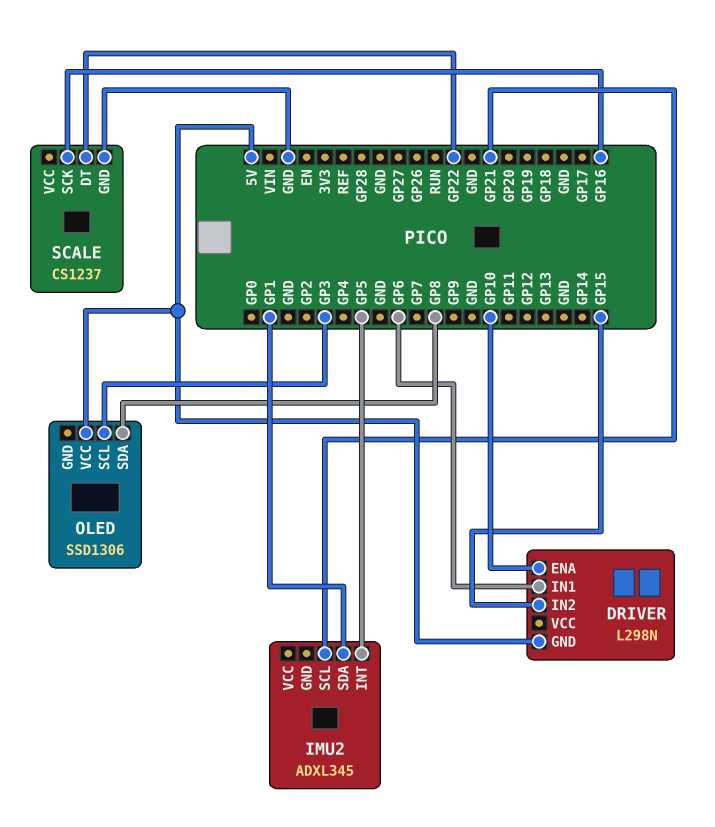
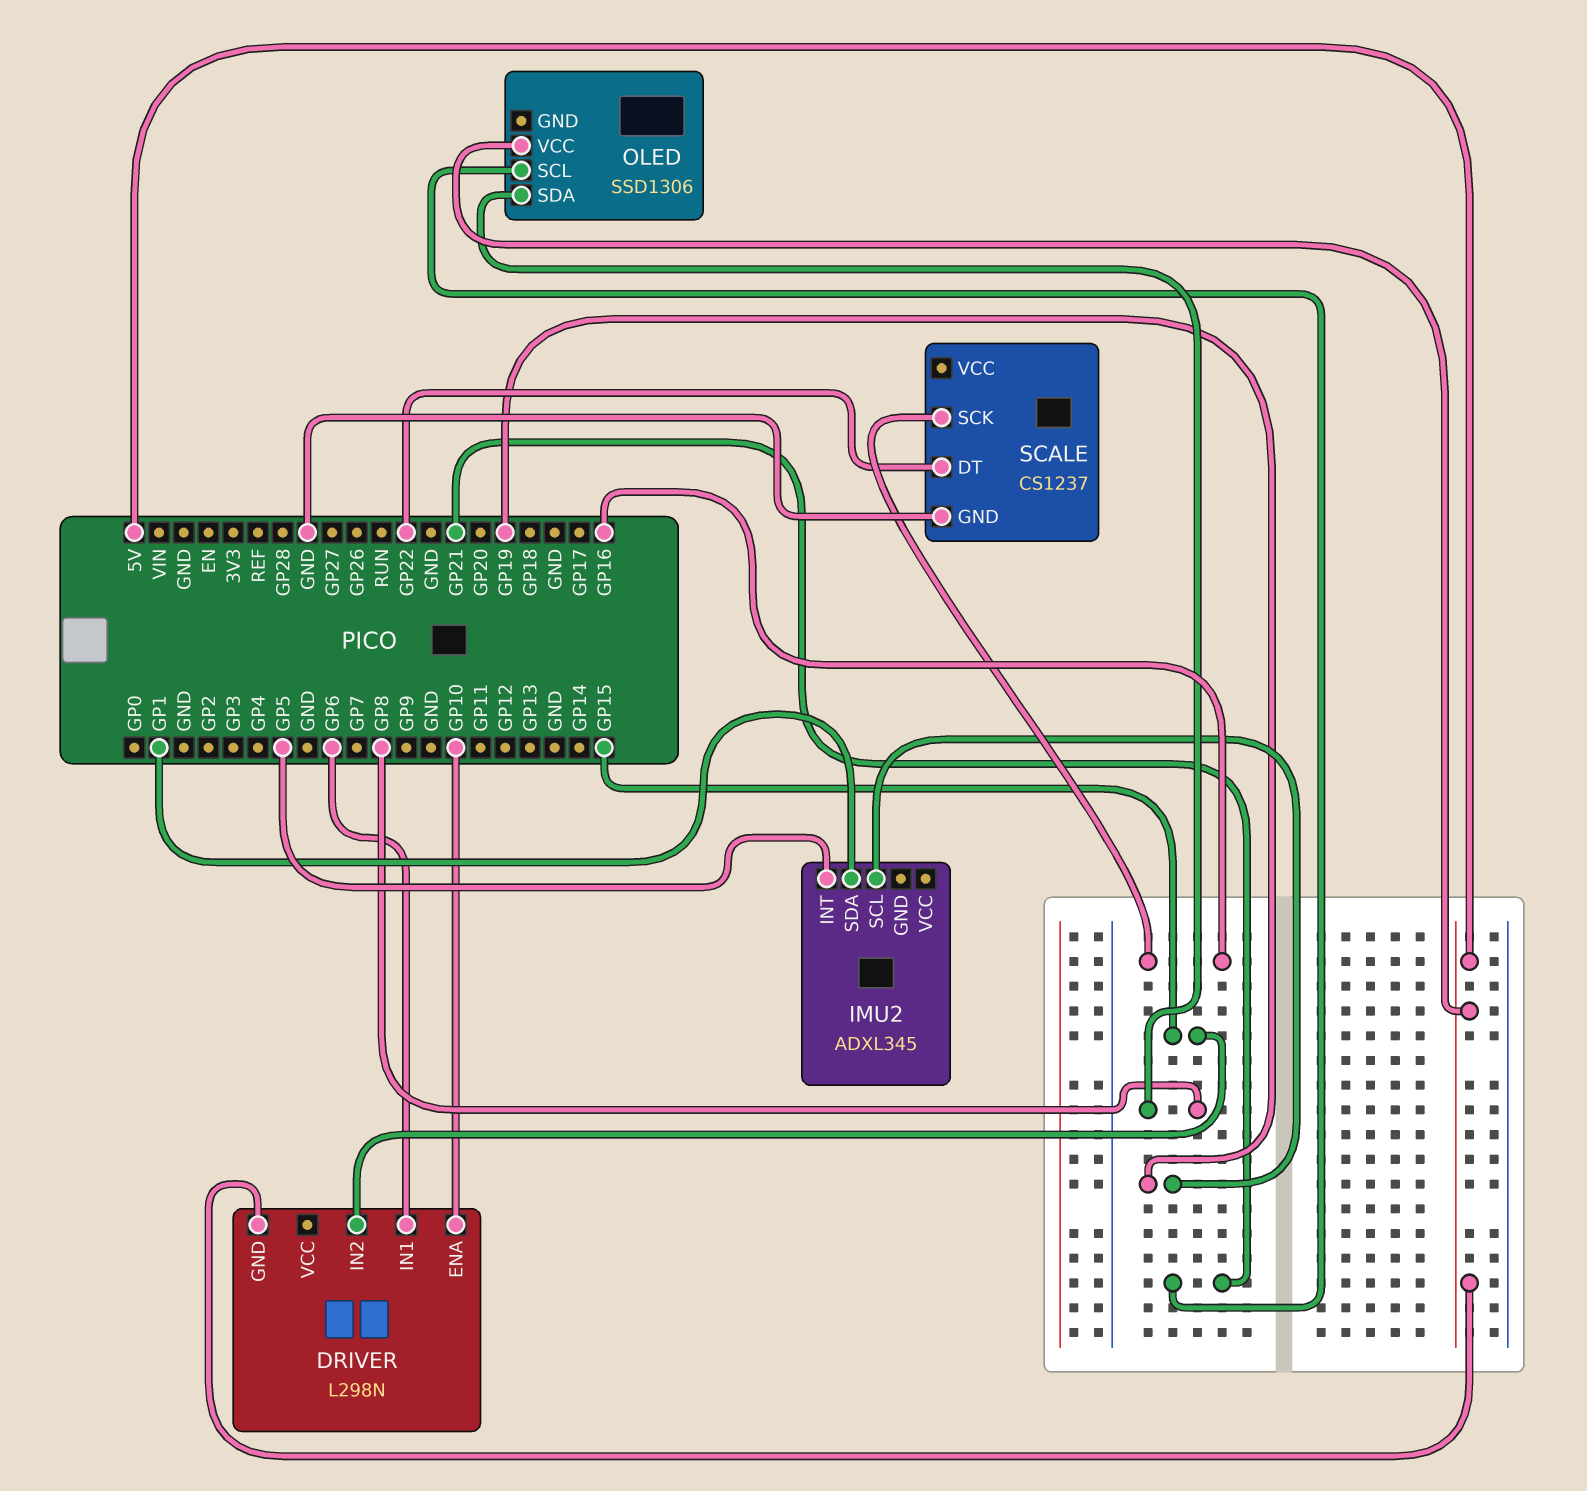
IMU2 pin SCL: GP21 -> GP19
OLED pin SCL: GP3 -> GP21

